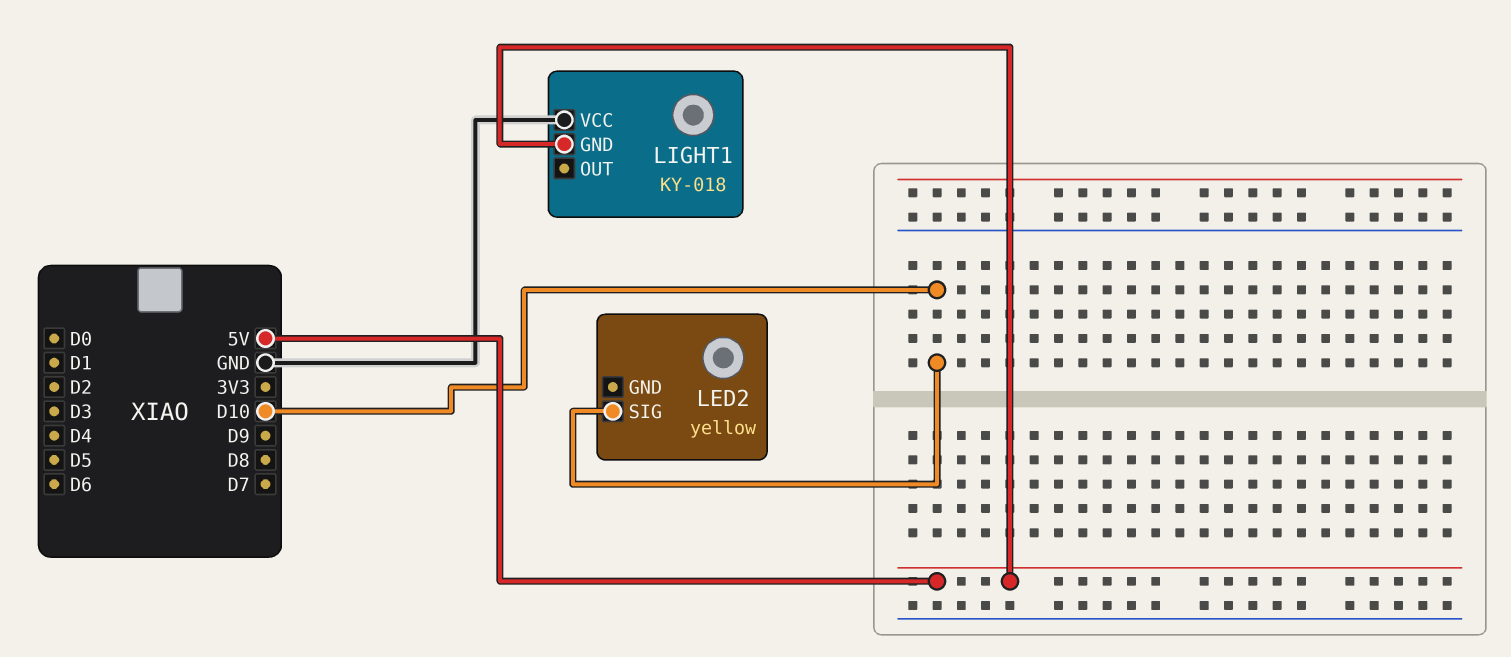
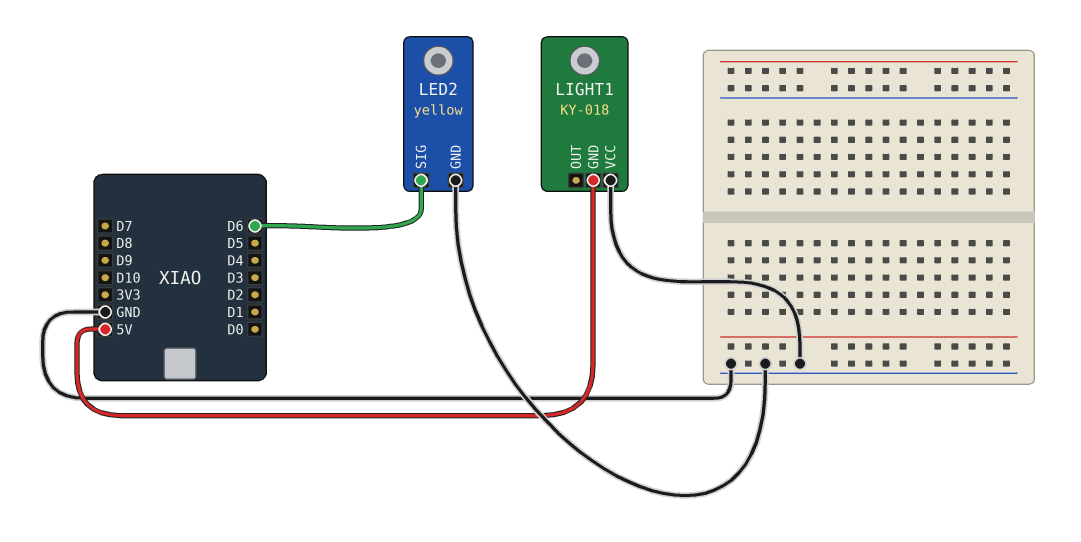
LED2 pin GND: none -> GND
LED2 pin SIG: D10 -> D6

